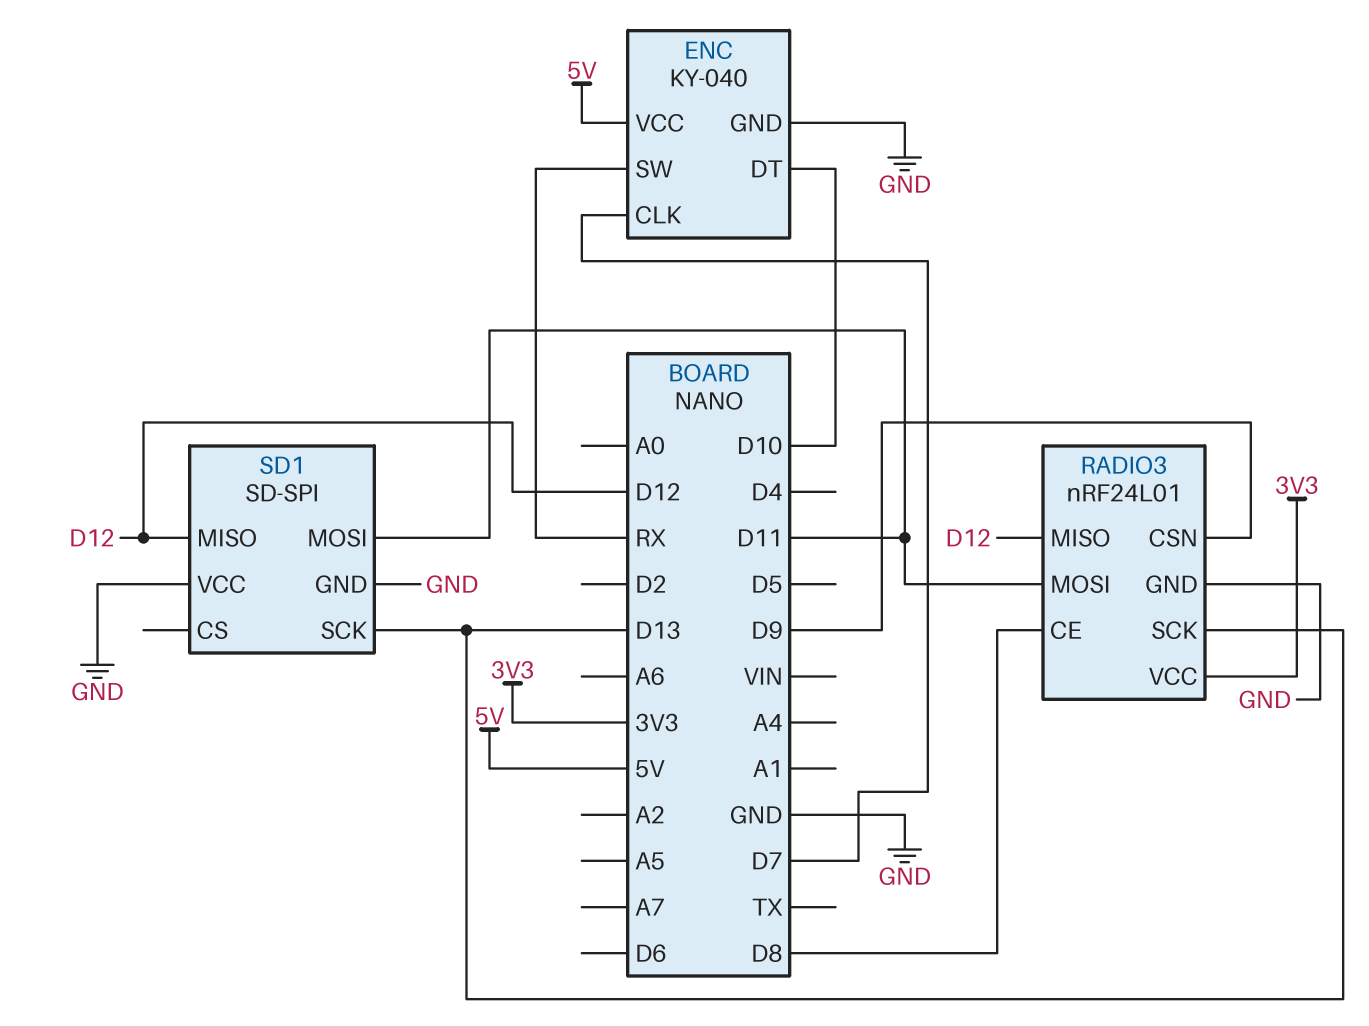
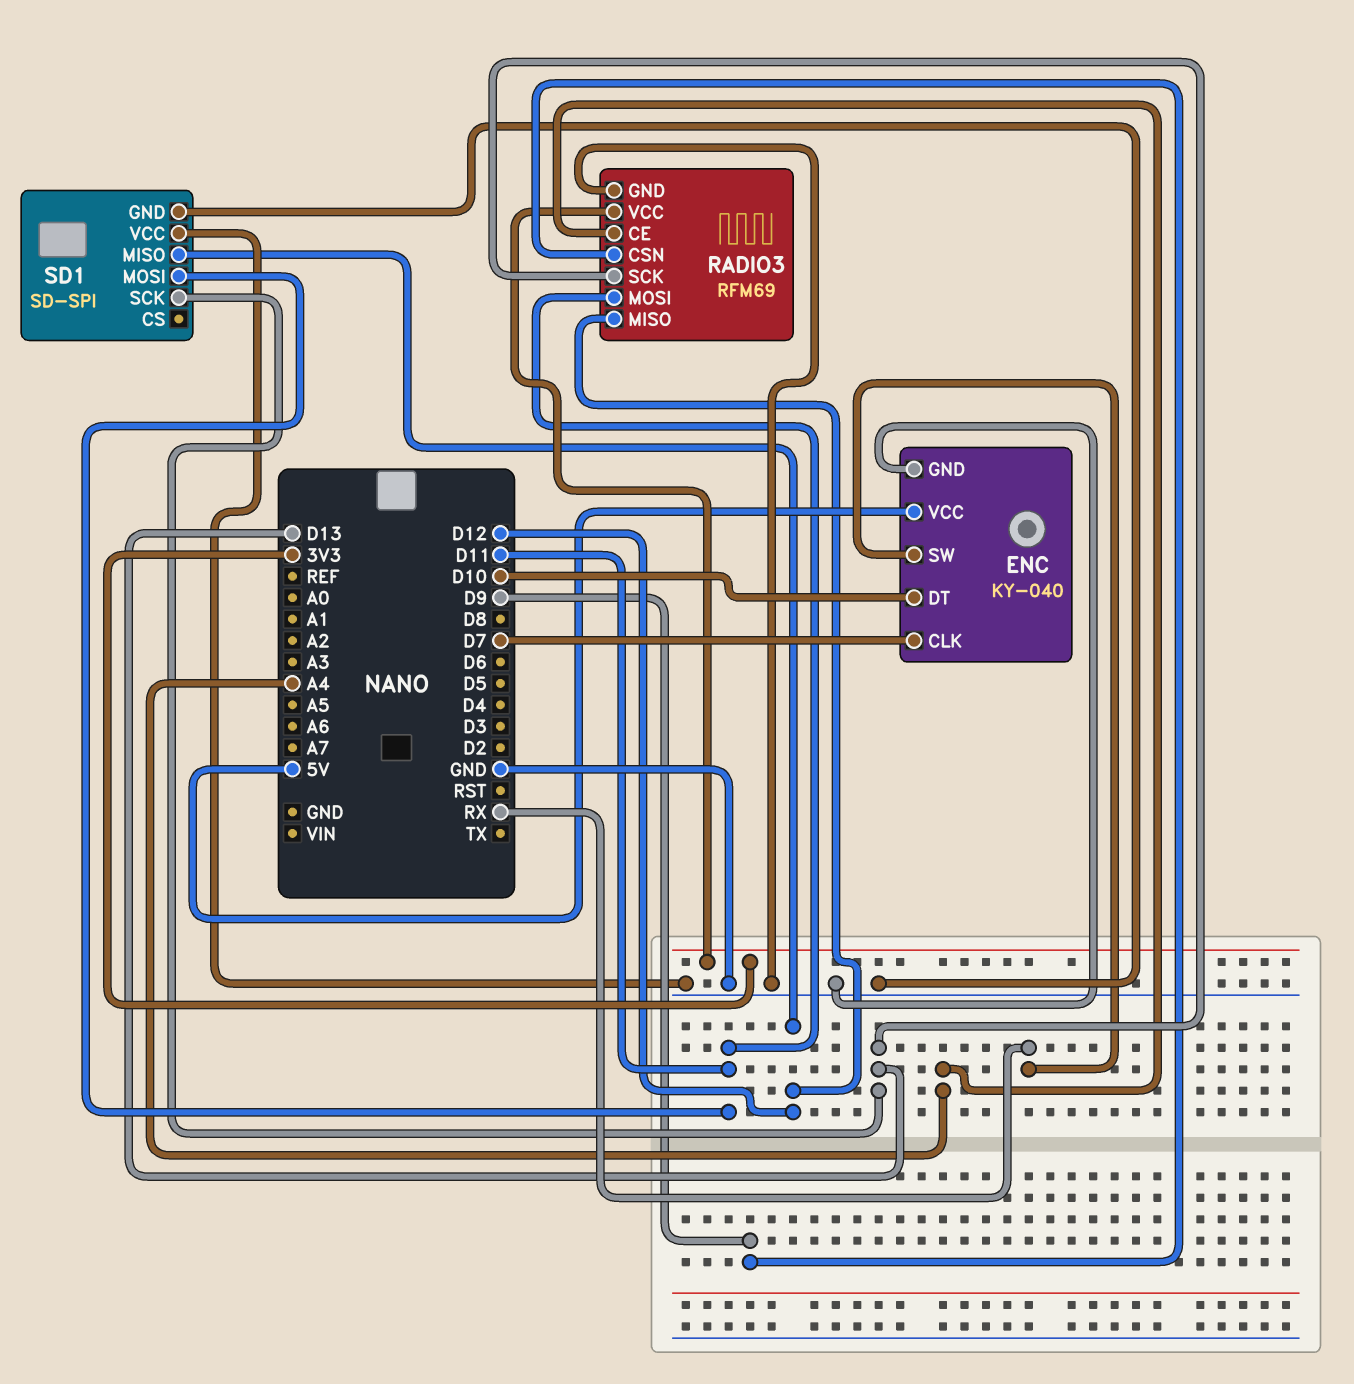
RADIO3: nRF24L01 -> RFM69
RADIO3 pin CE: D8 -> A4

